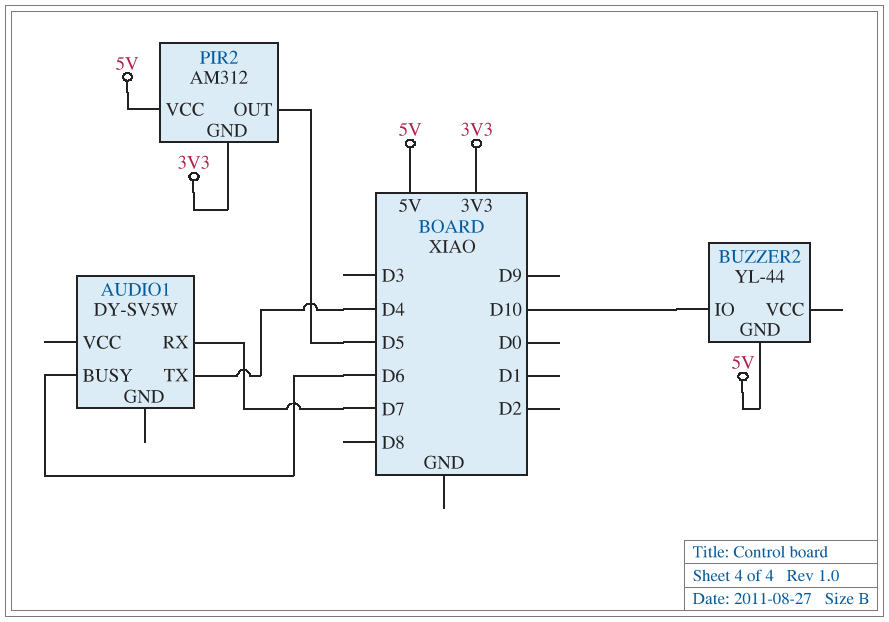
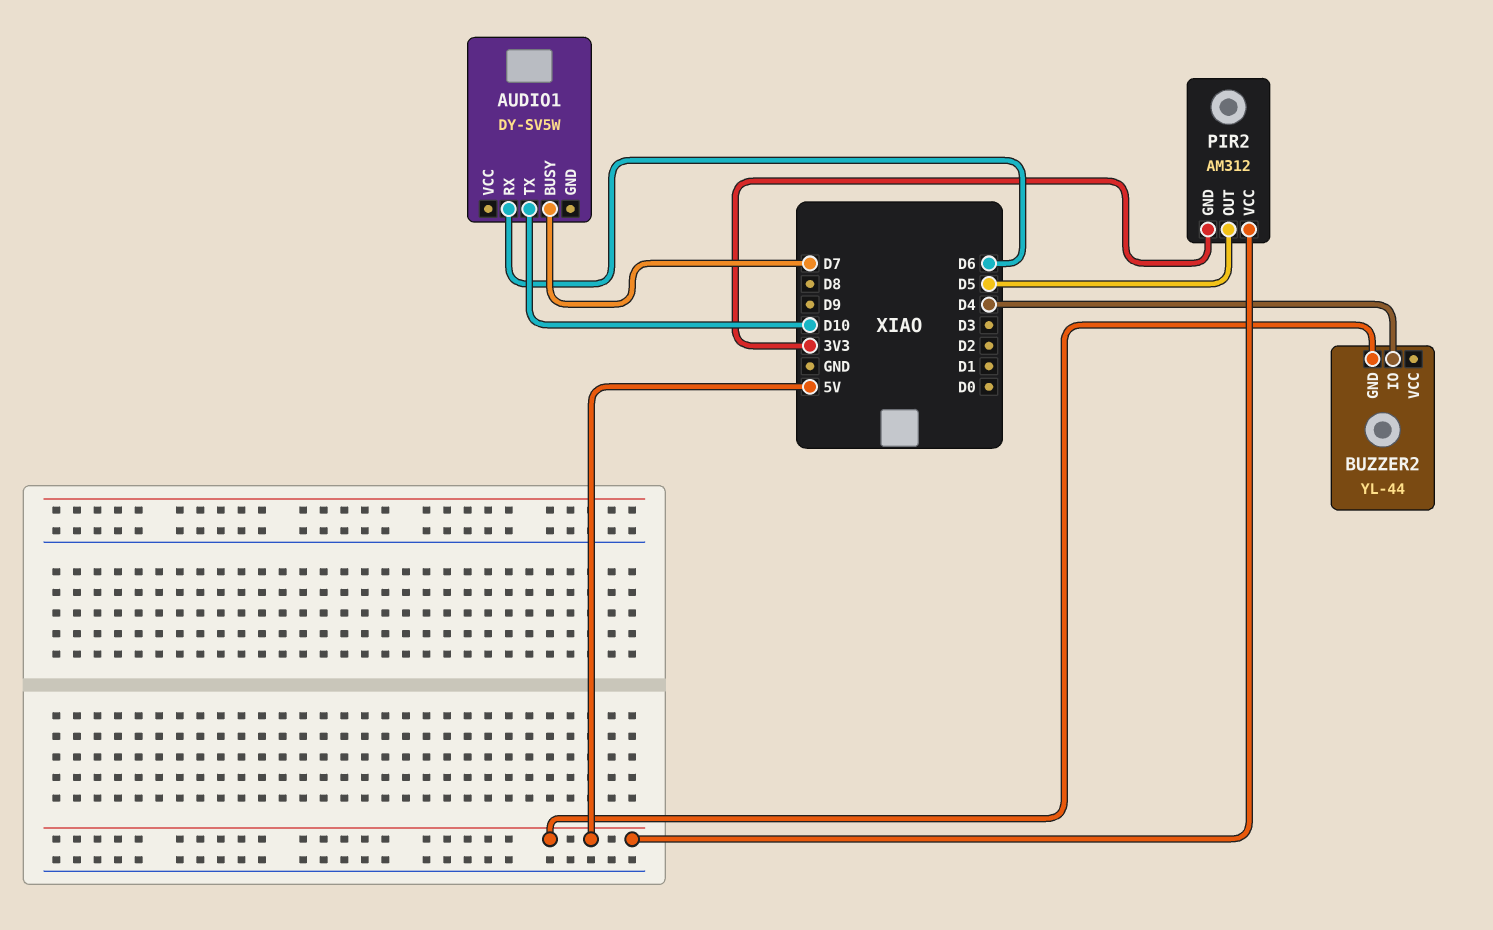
AUDIO1 pin BUSY: D6 -> D7
AUDIO1 pin RX: D7 -> D6
AUDIO1 pin TX: D4 -> D10
BUZZER2 pin IO: D10 -> D4

